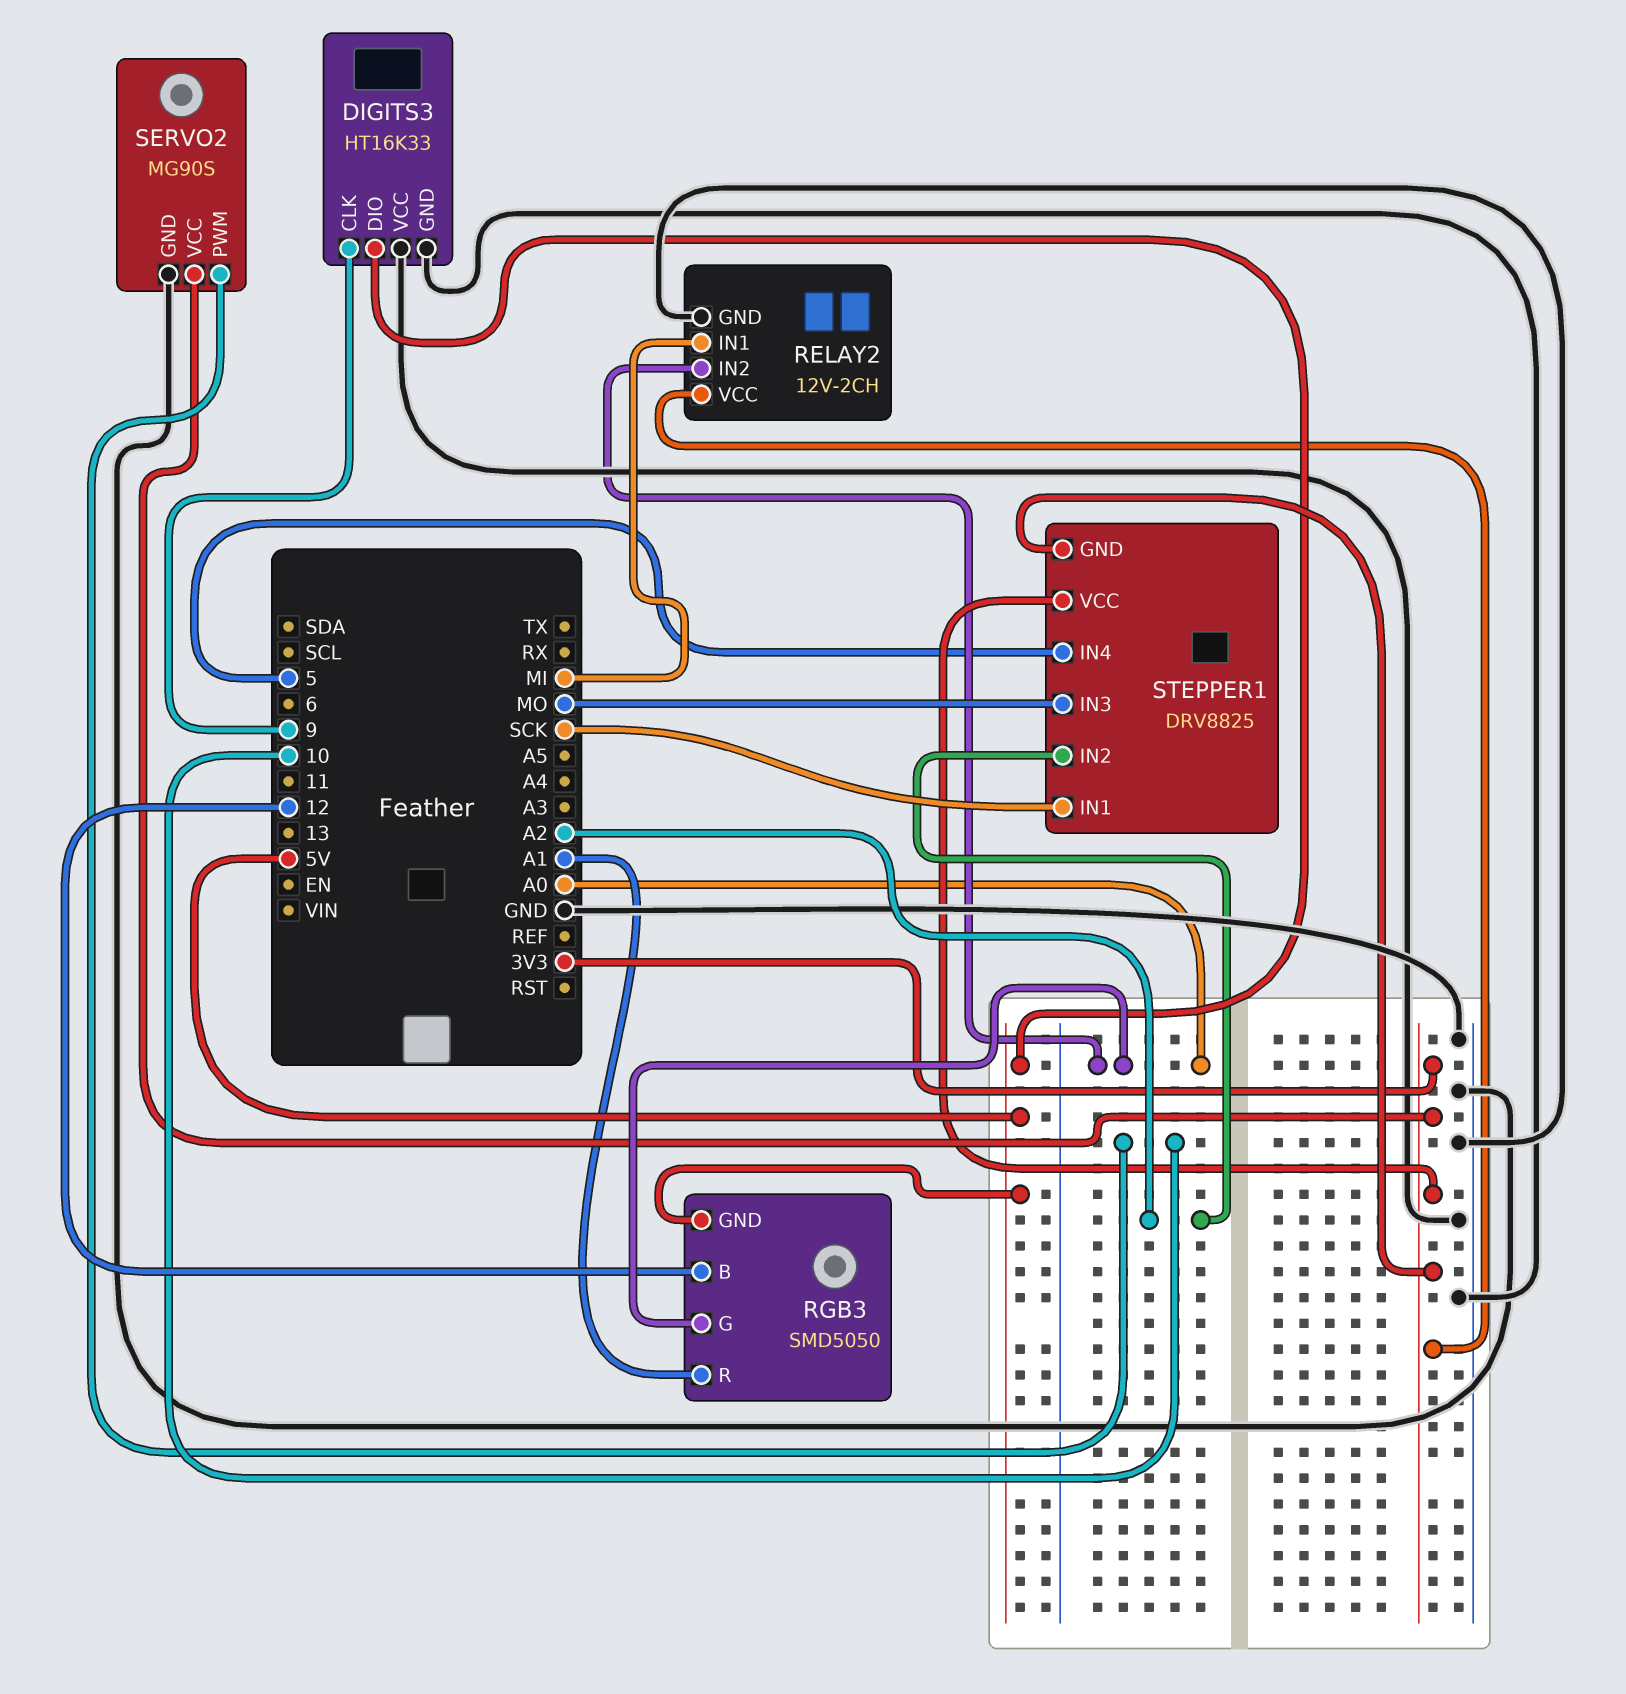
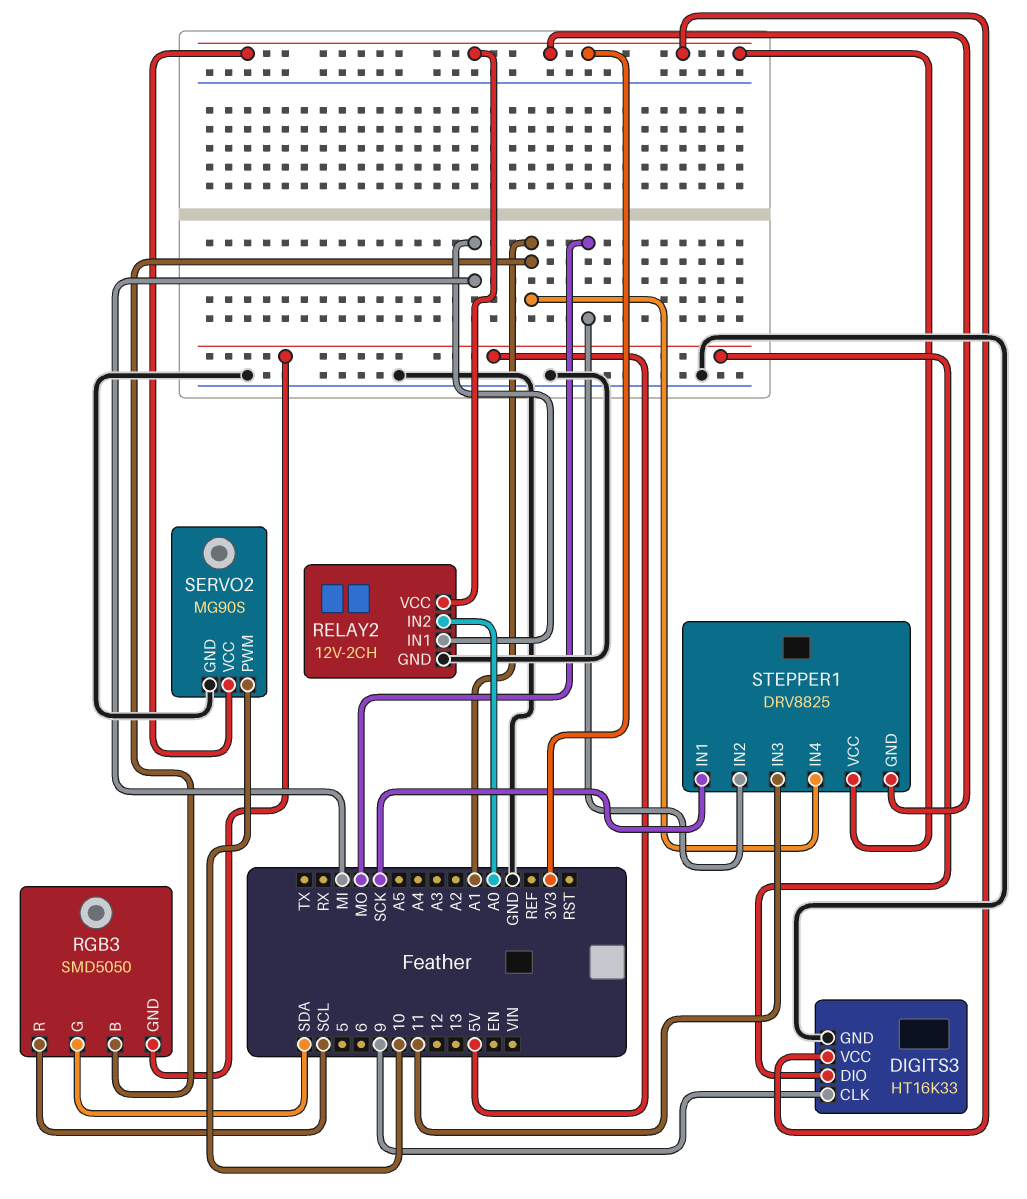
DIGITS3 pin VCC: GND -> 3V3
RGB3 pin B: 12 -> A1
RGB3 pin G: A0 -> SDA
RGB3 pin R: A1 -> SCL
STEPPER1 pin IN2: A2 -> MO
STEPPER1 pin IN3: MO -> 11
STEPPER1 pin IN4: 5 -> A1

